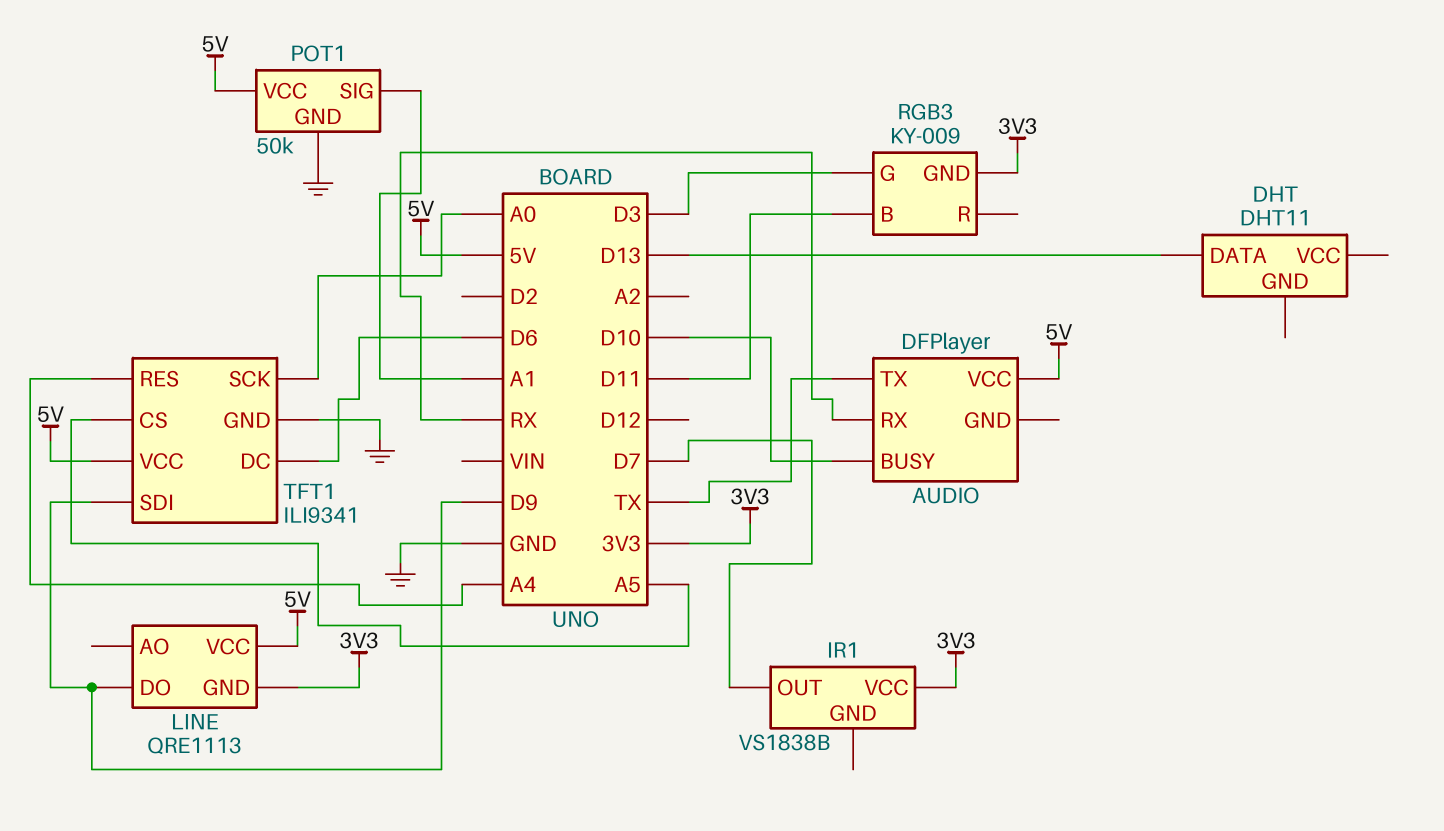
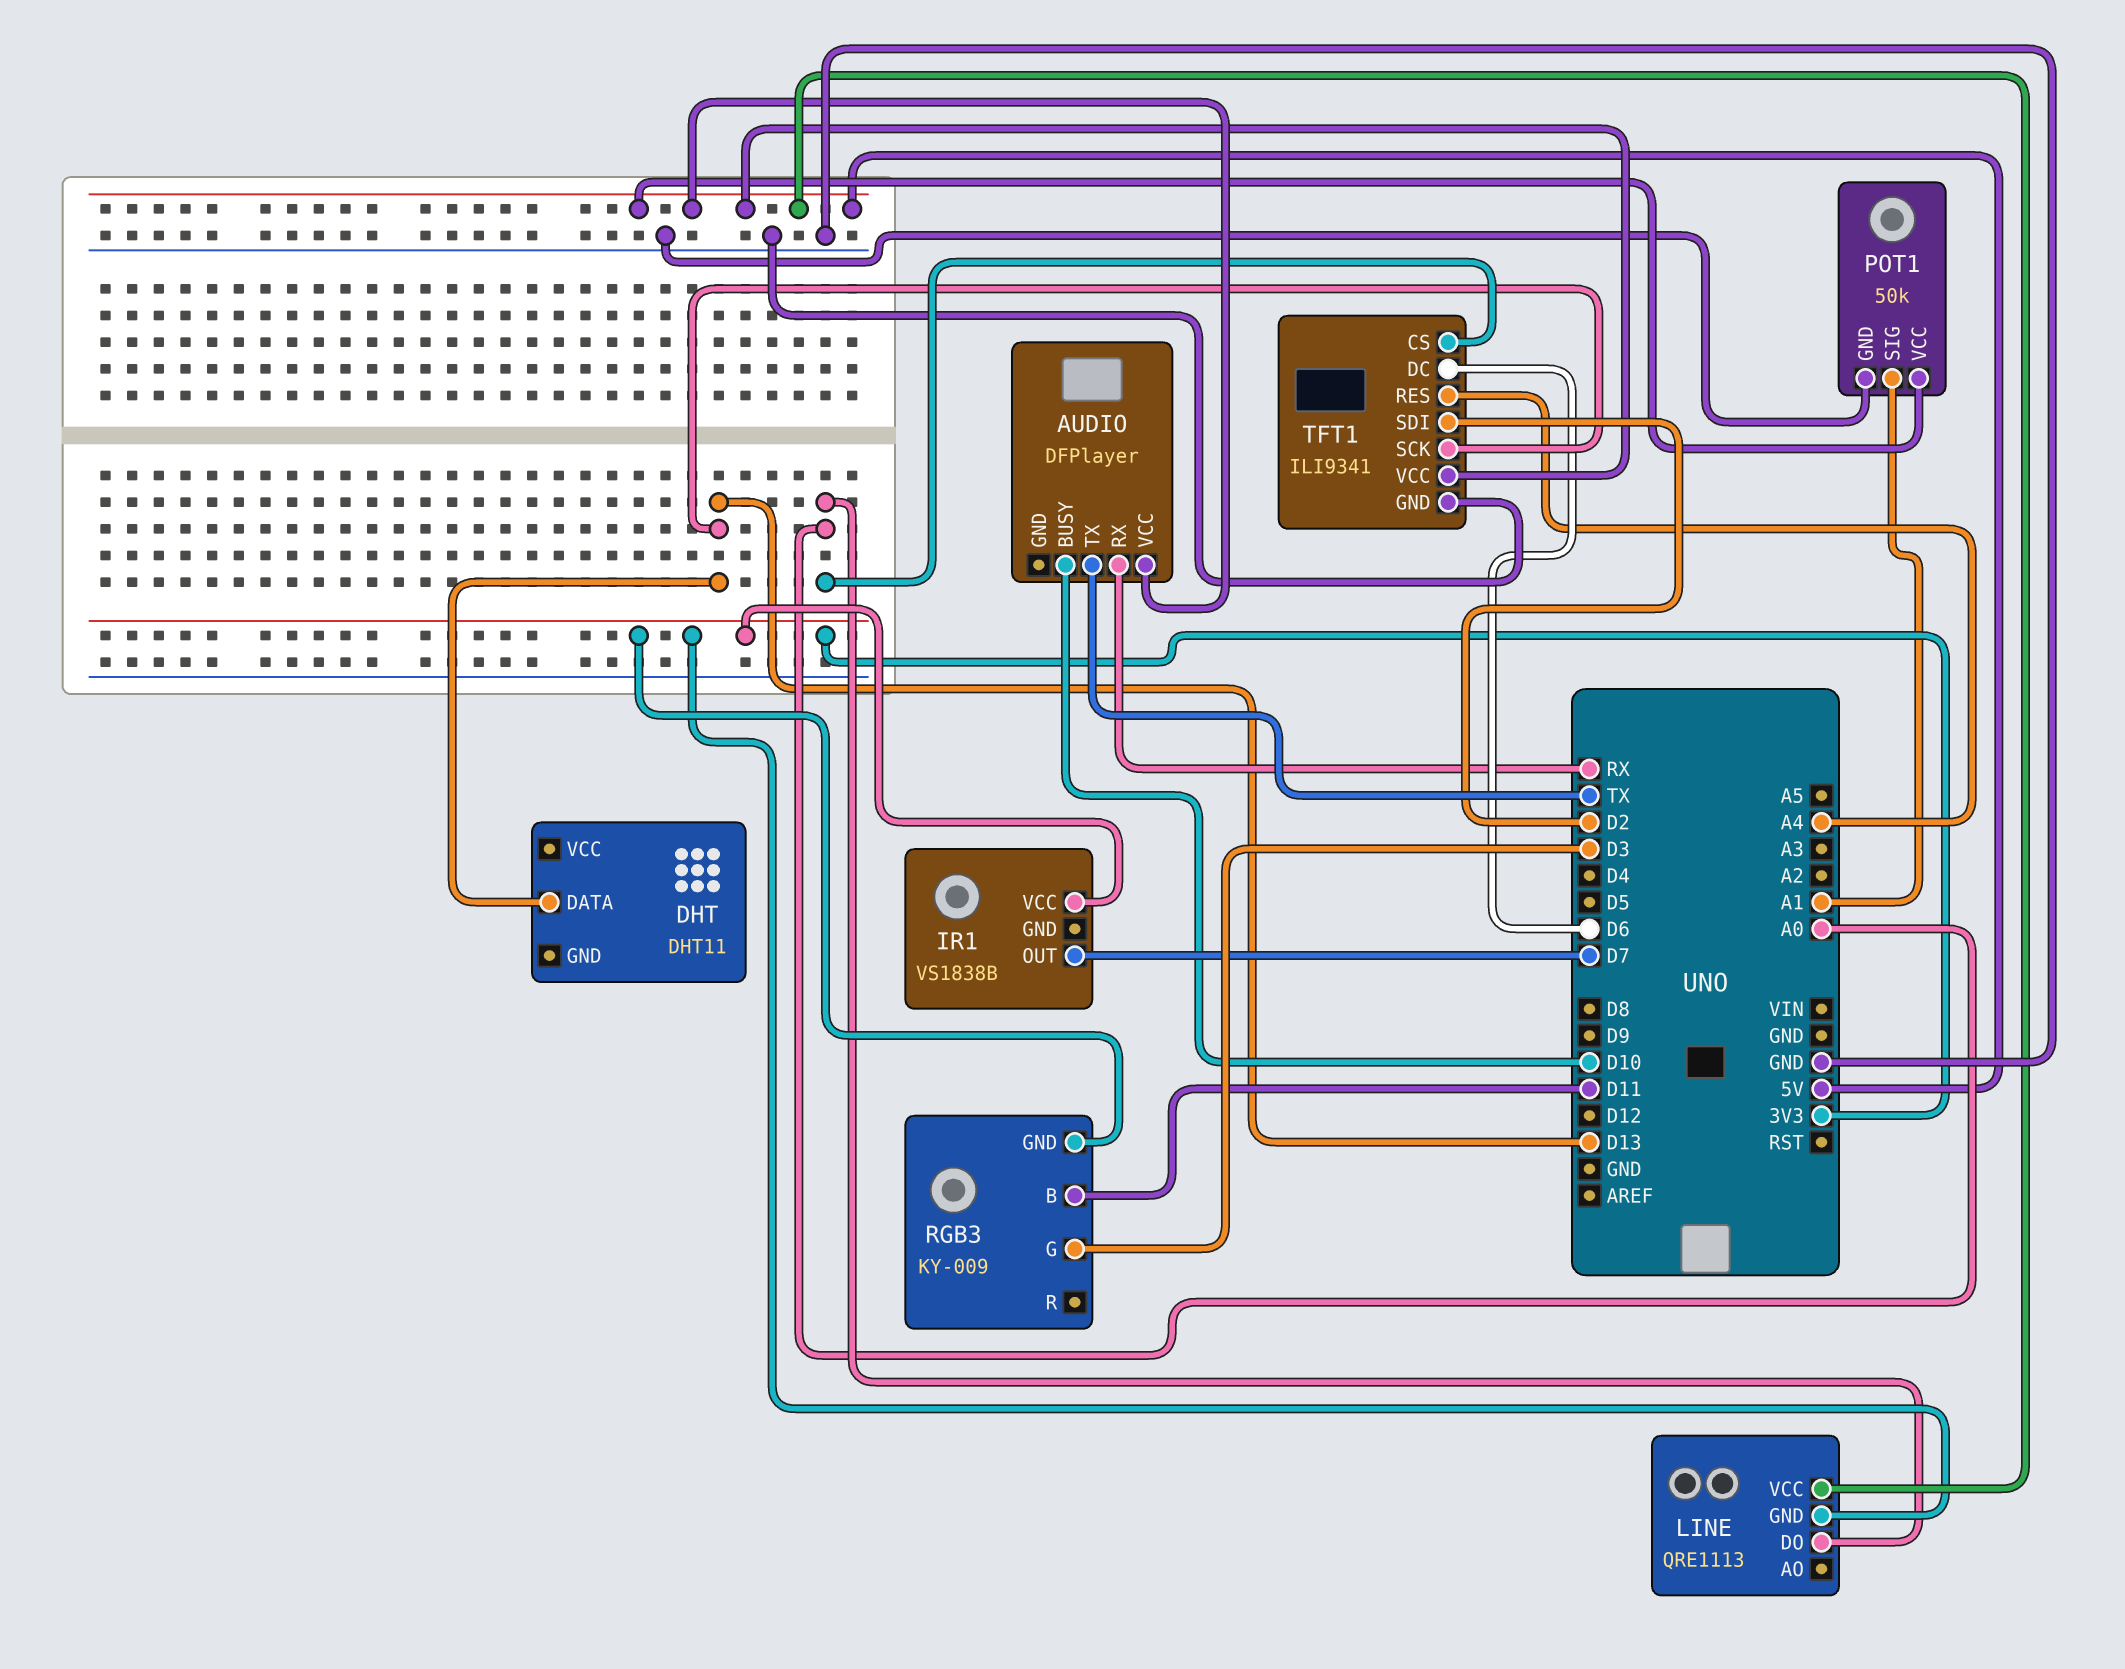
LINE pin DO: D9 -> A0
TFT1 pin CS: A5 -> A0
TFT1 pin SCK: A0 -> D13
TFT1 pin SDI: D9 -> D2

